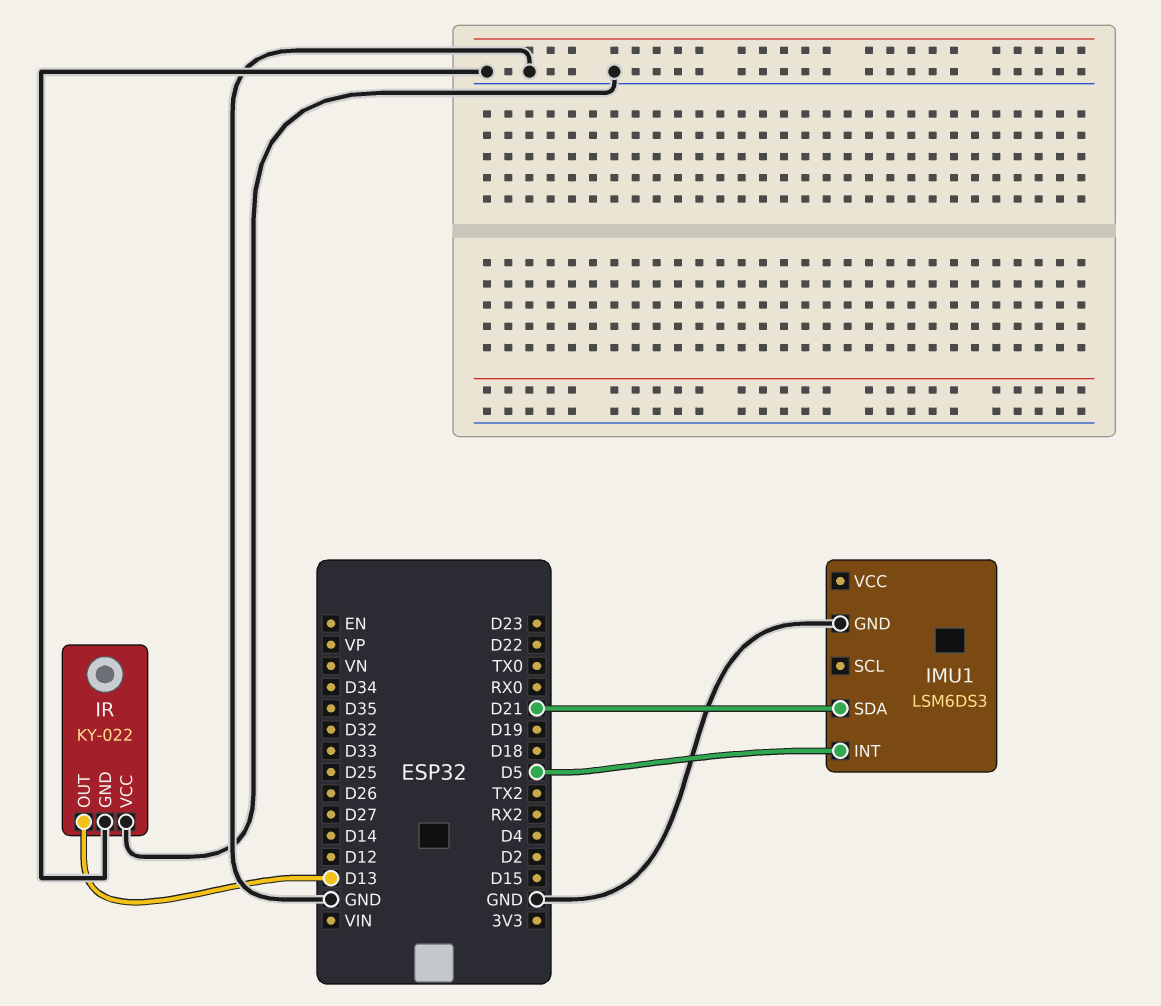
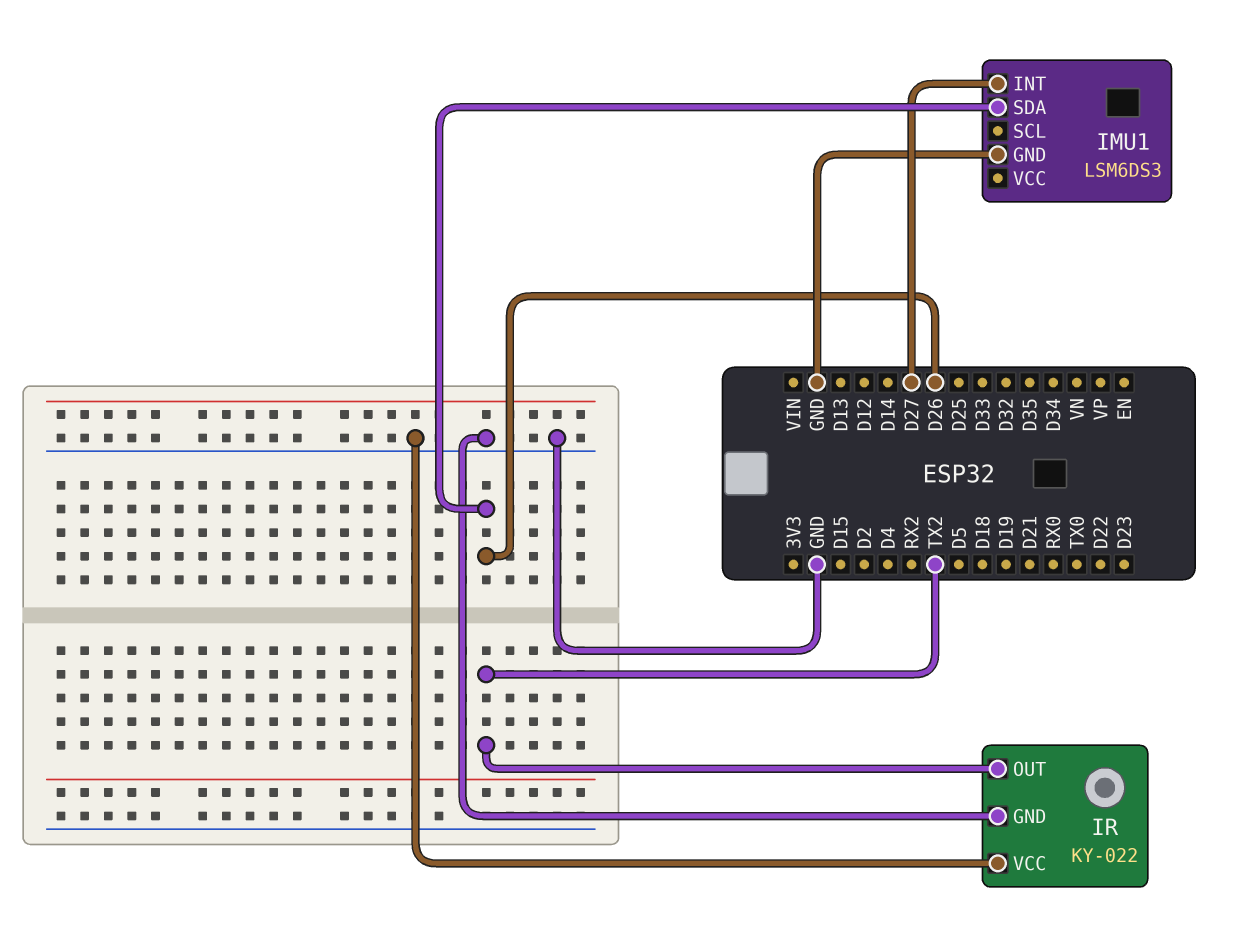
IMU1 pin INT: D5 -> D27
IMU1 pin SDA: D21 -> D26
IR pin OUT: D13 -> TX2

